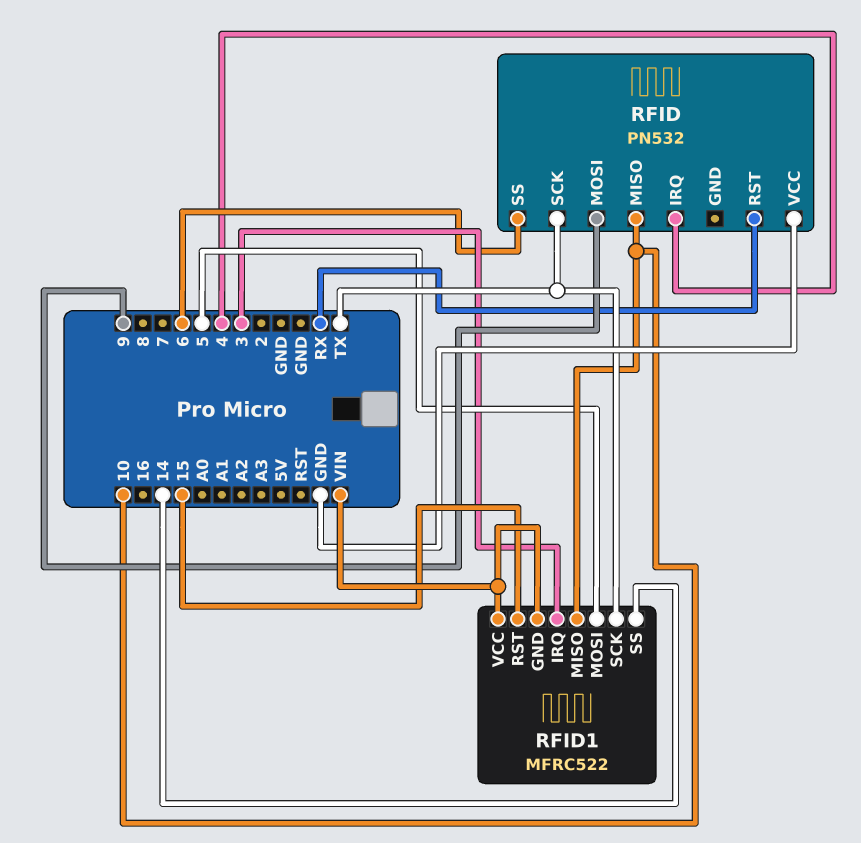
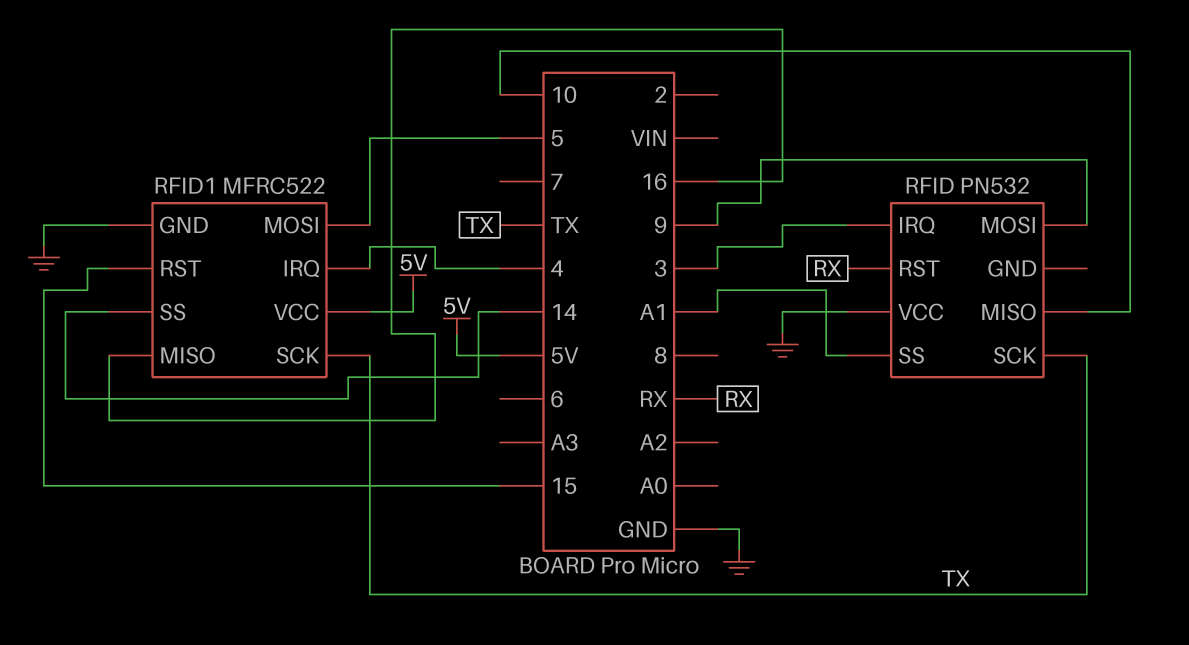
RFID pin IRQ: 4 -> 3
RFID pin SS: 6 -> A1
RFID1 pin GND: VIN -> GND
RFID1 pin IRQ: 3 -> 4
RFID1 pin MISO: 10 -> 16
RFID1 pin VCC: VIN -> 5V

